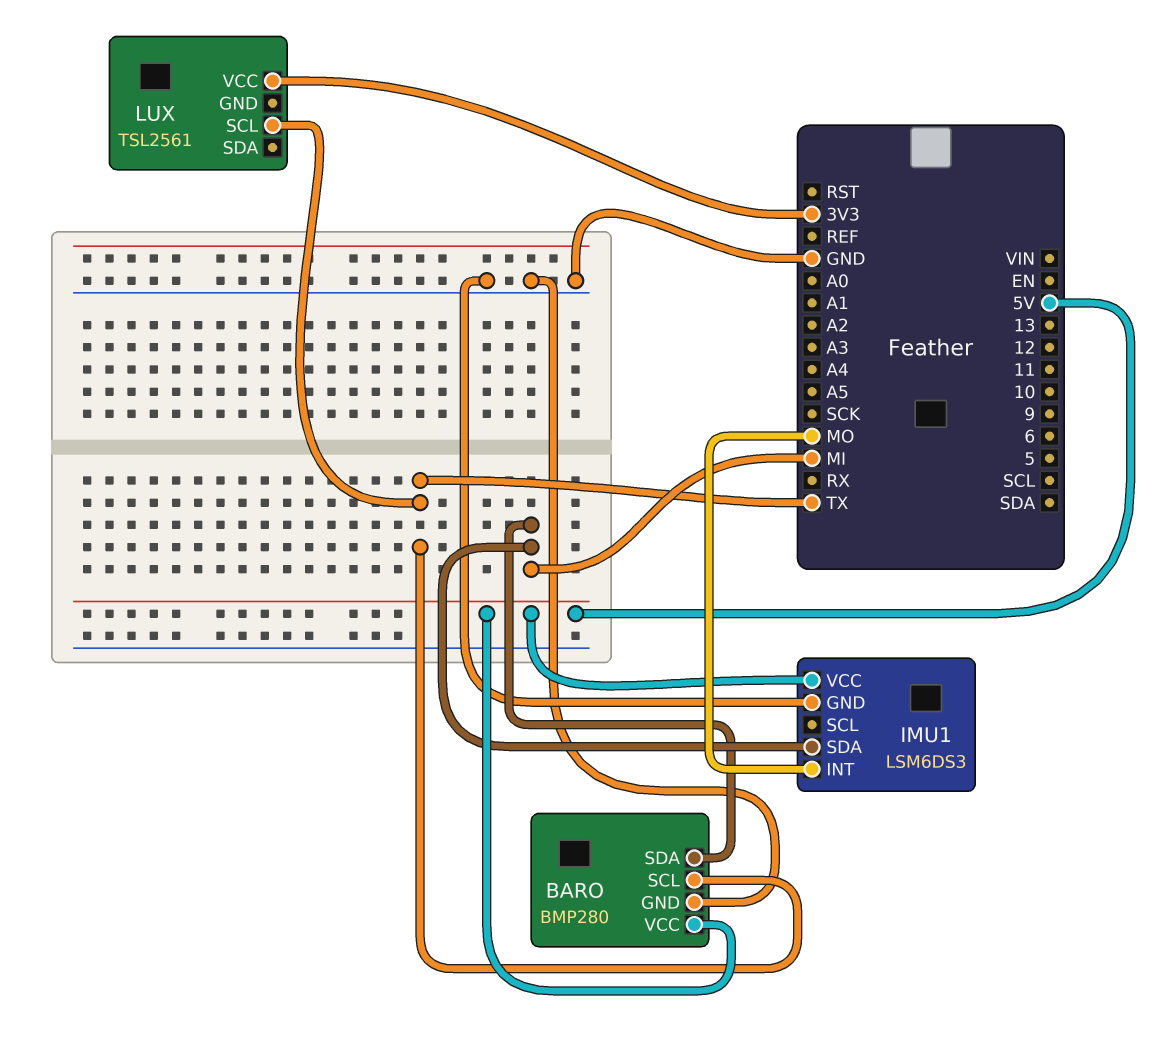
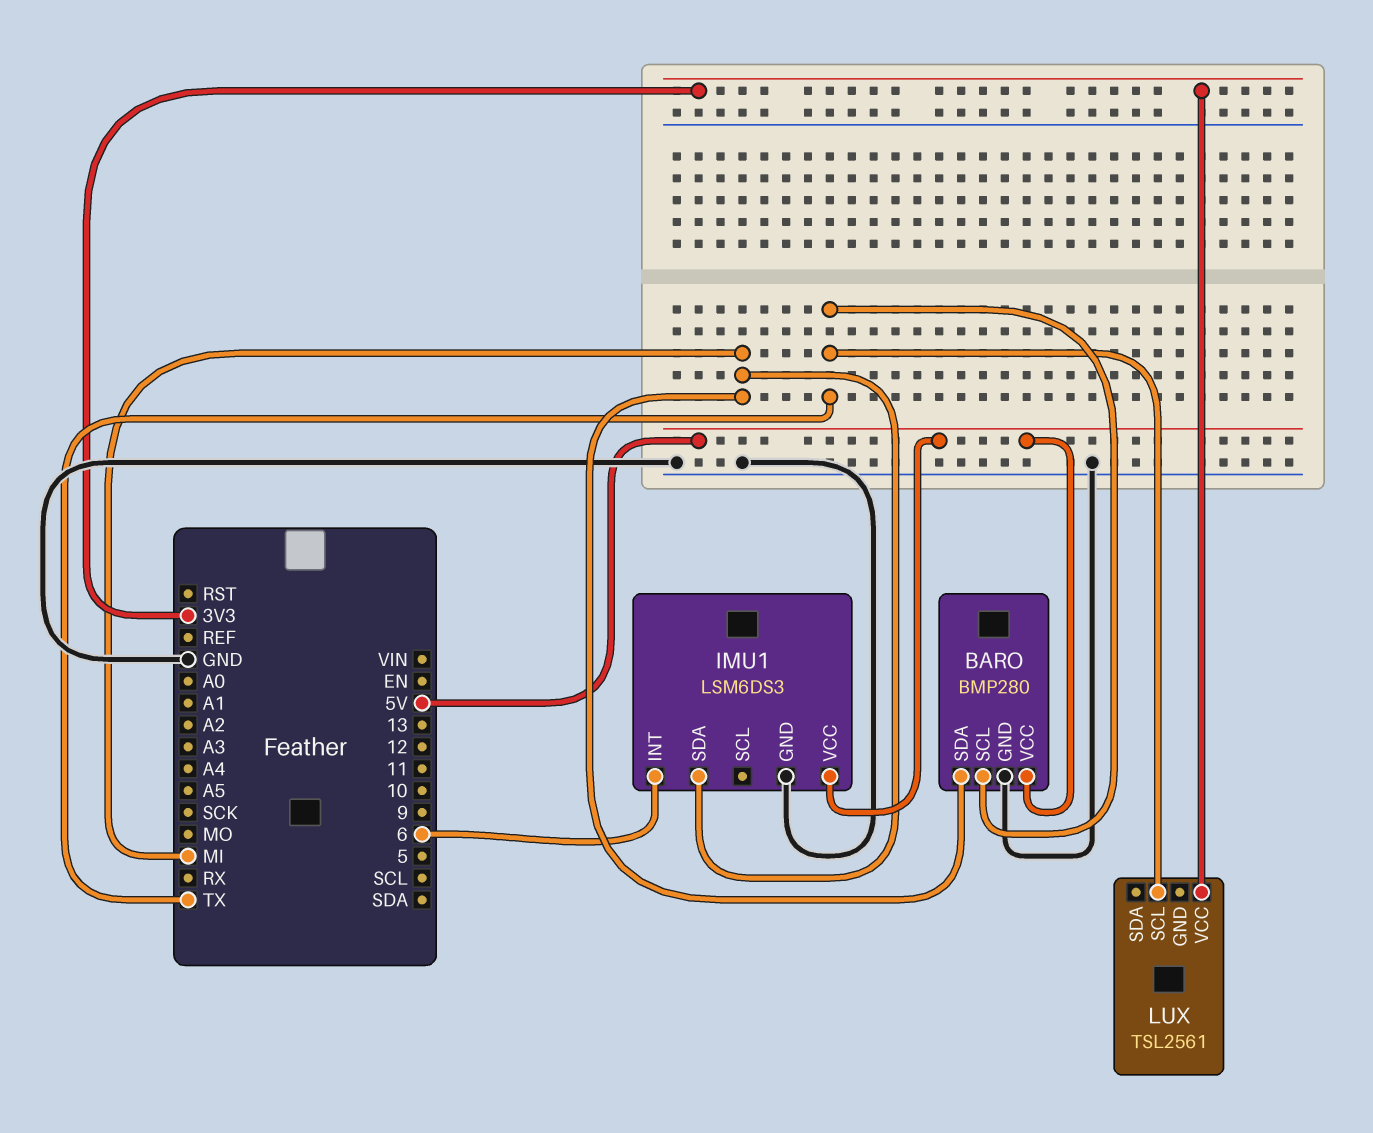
IMU1 pin INT: MO -> 6

